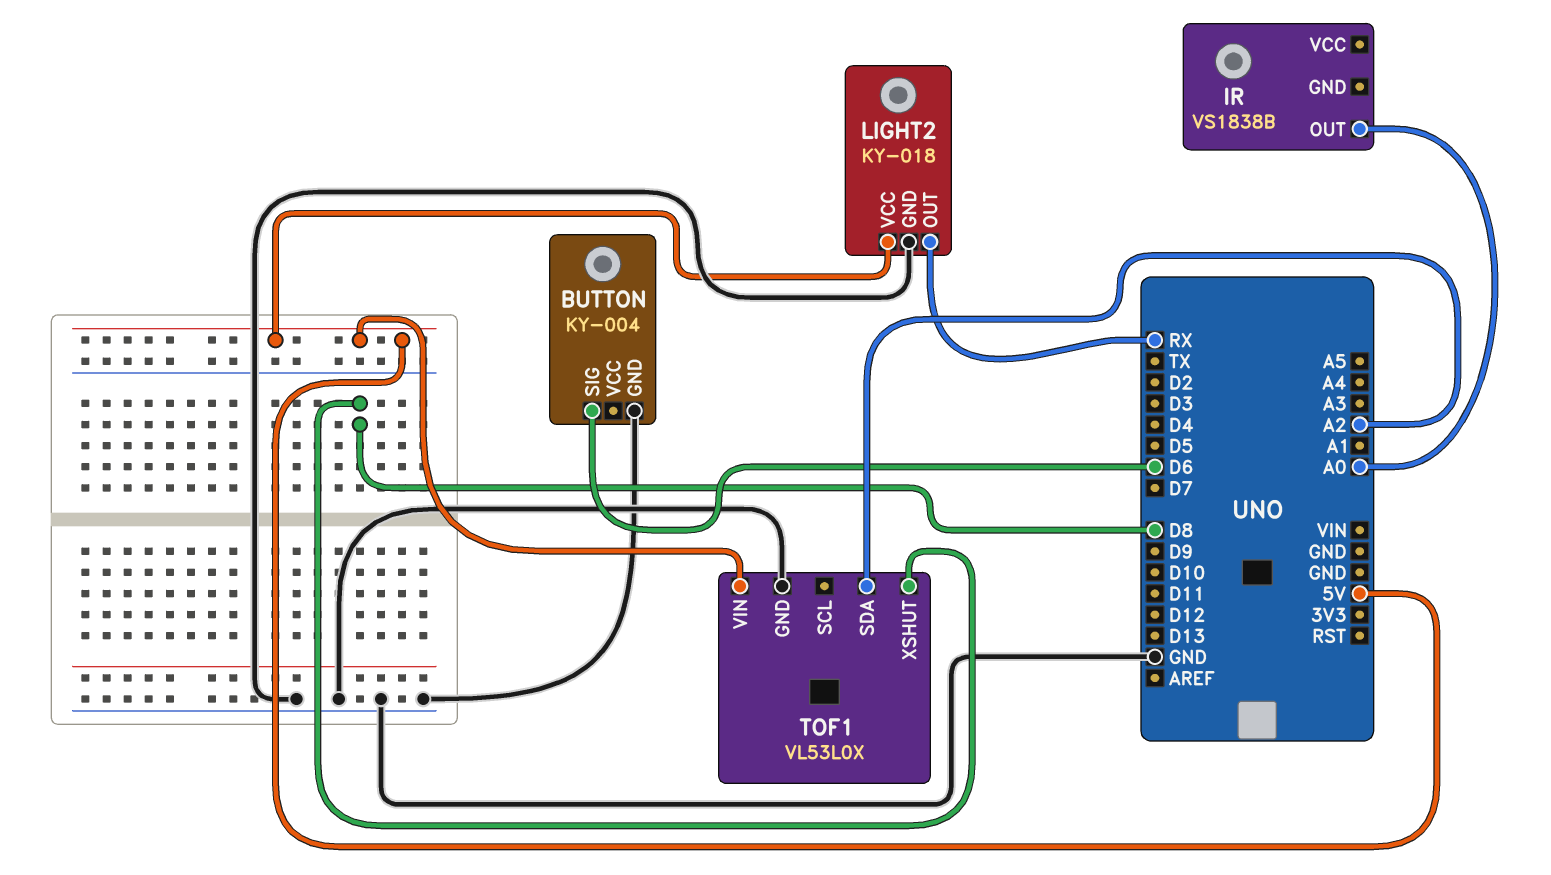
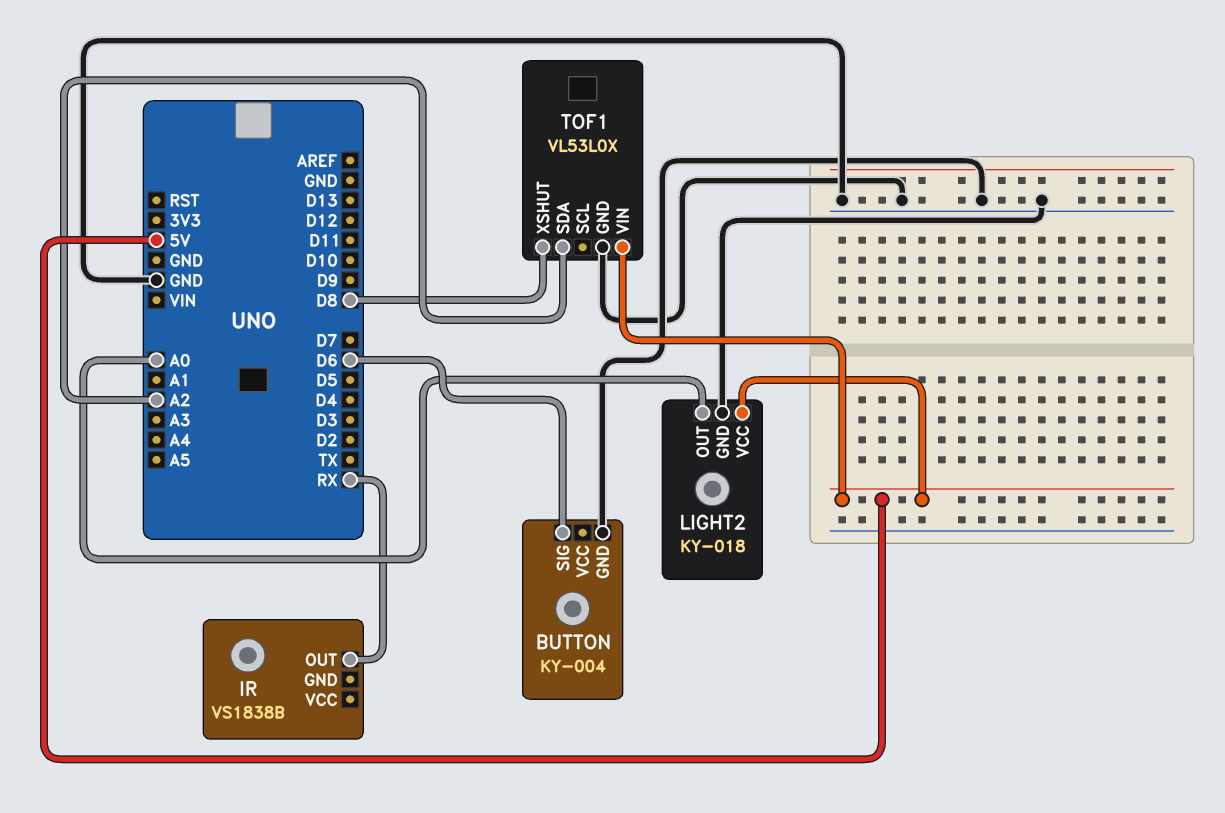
IR pin OUT: A0 -> RX
LIGHT2 pin OUT: RX -> A0

